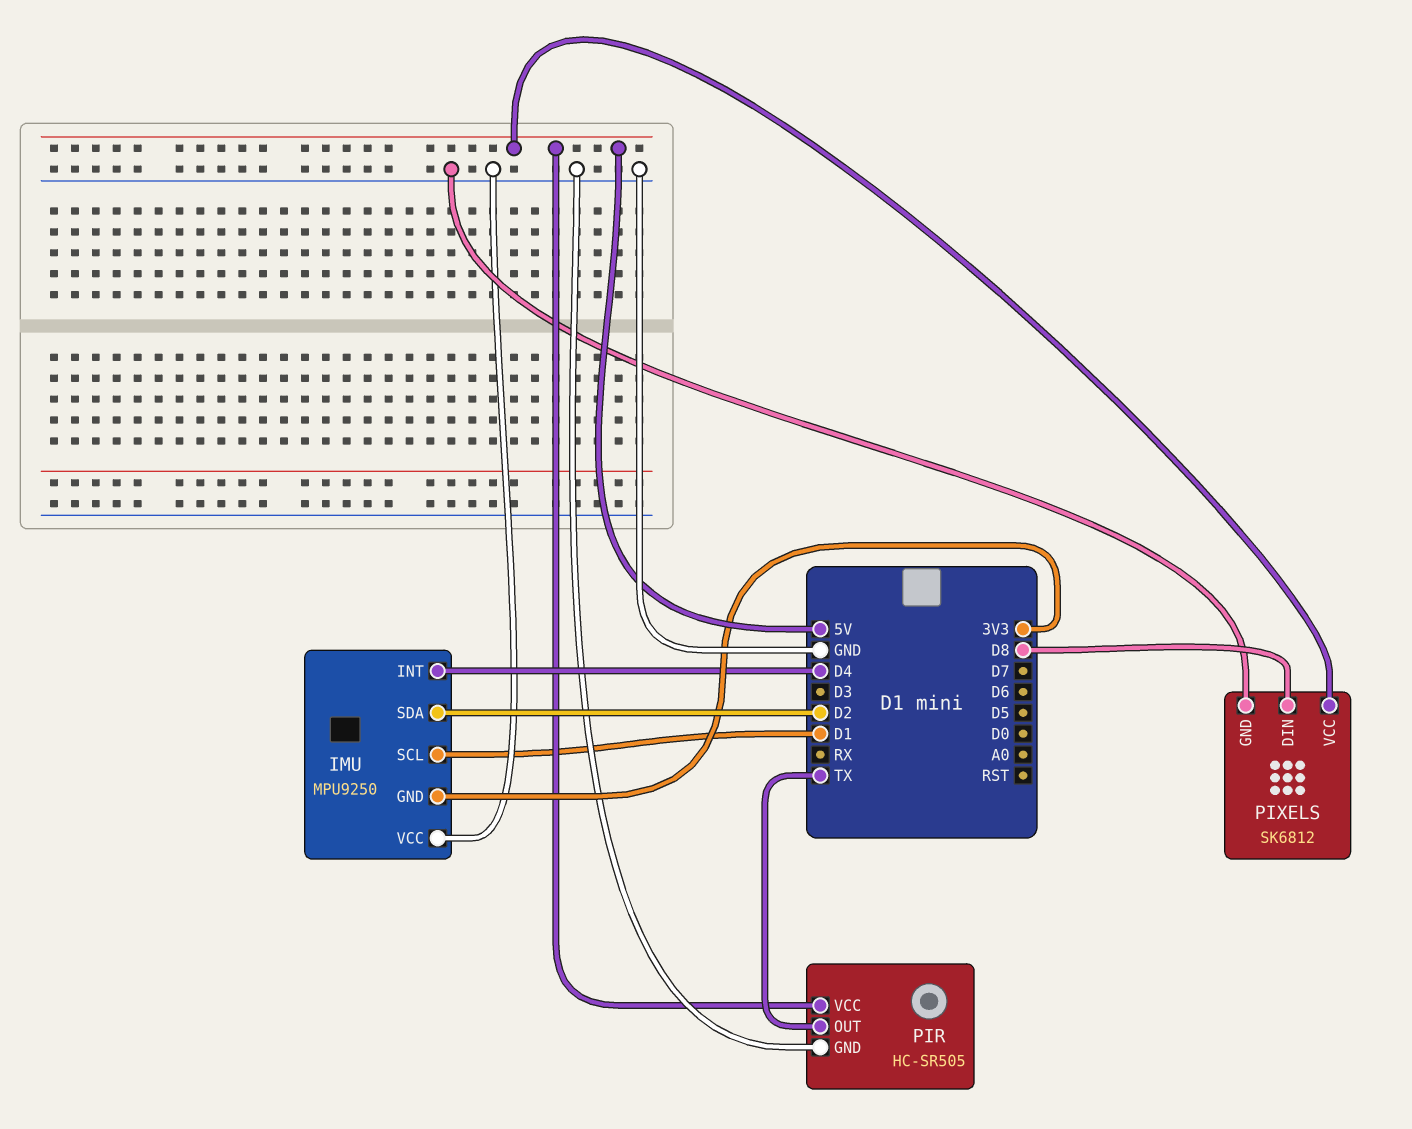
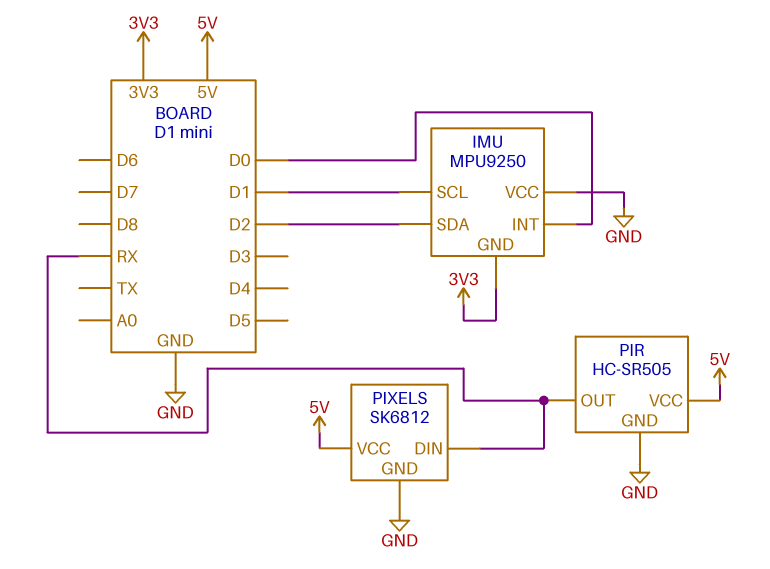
IMU pin INT: D4 -> D0
PIR pin OUT: TX -> RX
PIXELS pin DIN: D8 -> RX

